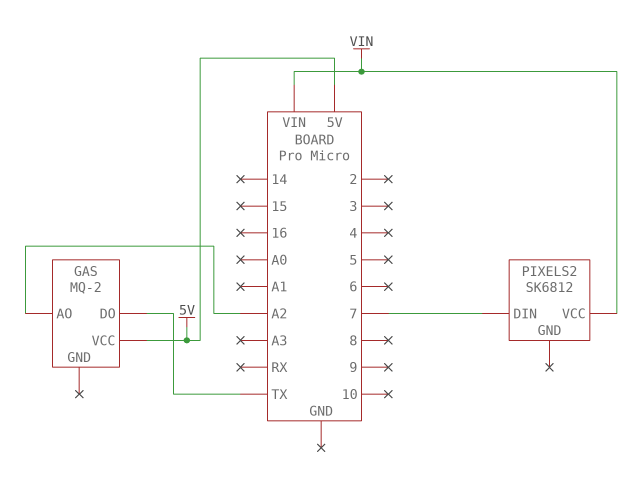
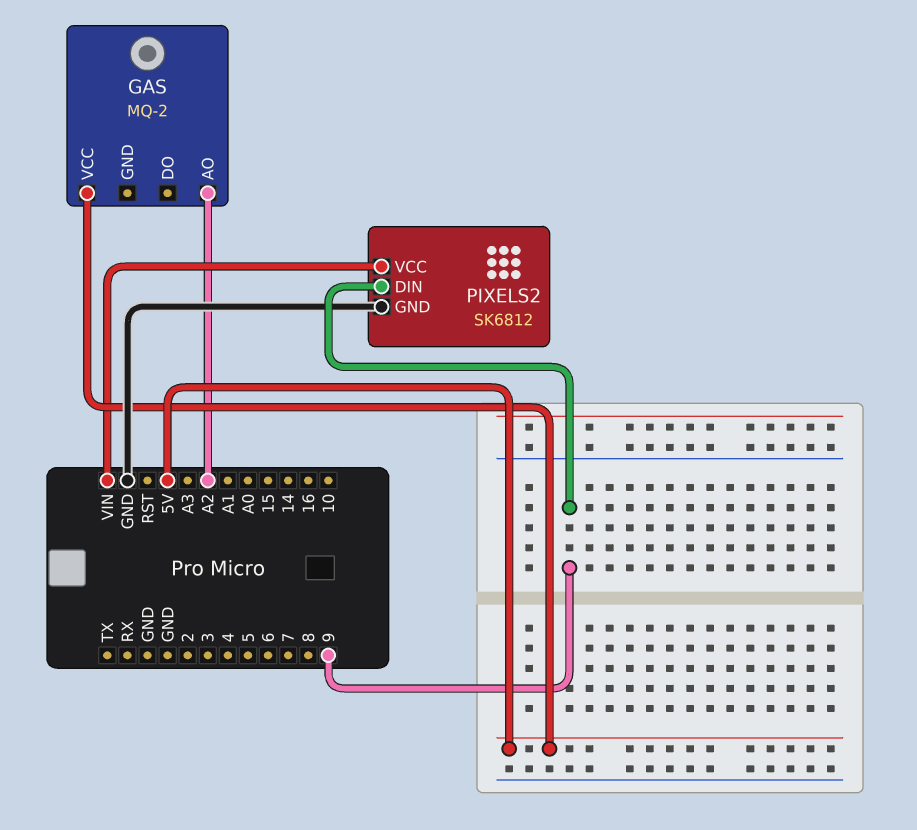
GAS pin DO: TX -> none
PIXELS2 pin DIN: 7 -> 9
PIXELS2 pin GND: none -> GND

